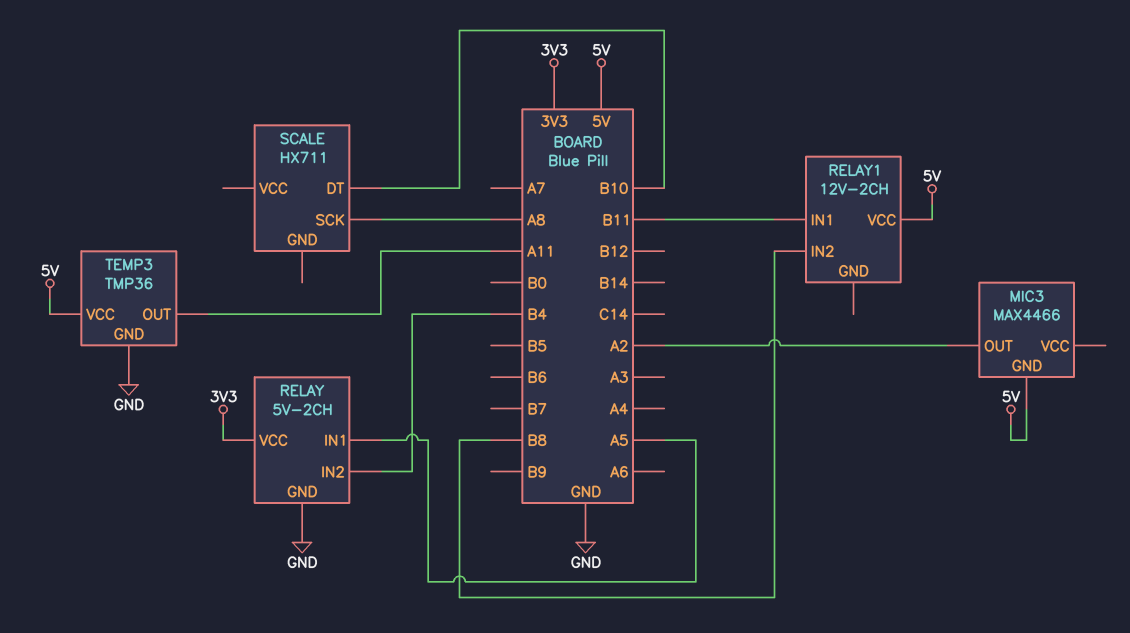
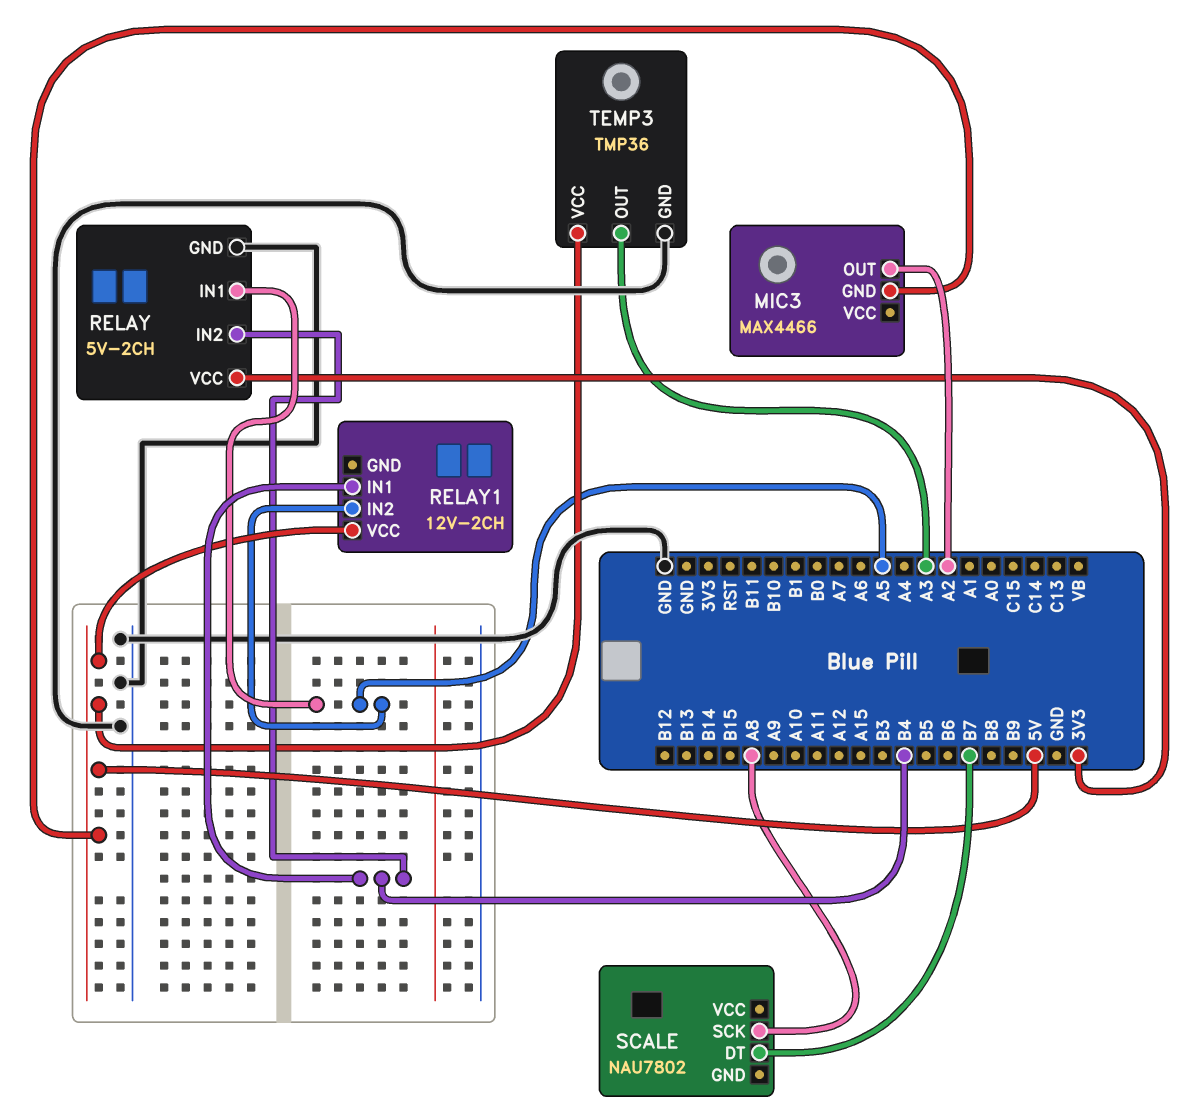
RELAY1 pin IN1: B11 -> B4
RELAY1 pin IN2: B8 -> A5
SCALE: HX711 -> NAU7802
SCALE pin DT: B10 -> B7
TEMP3 pin OUT: A11 -> A3

